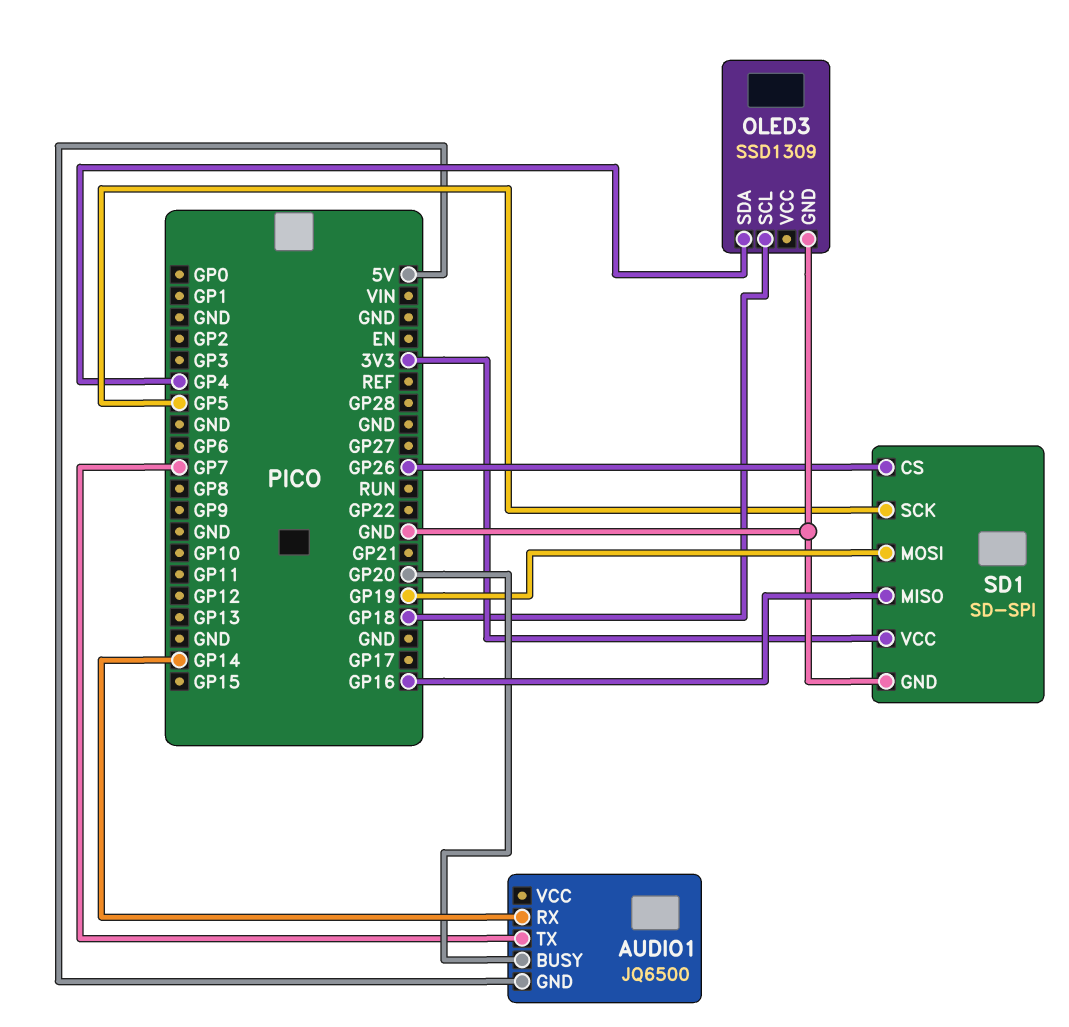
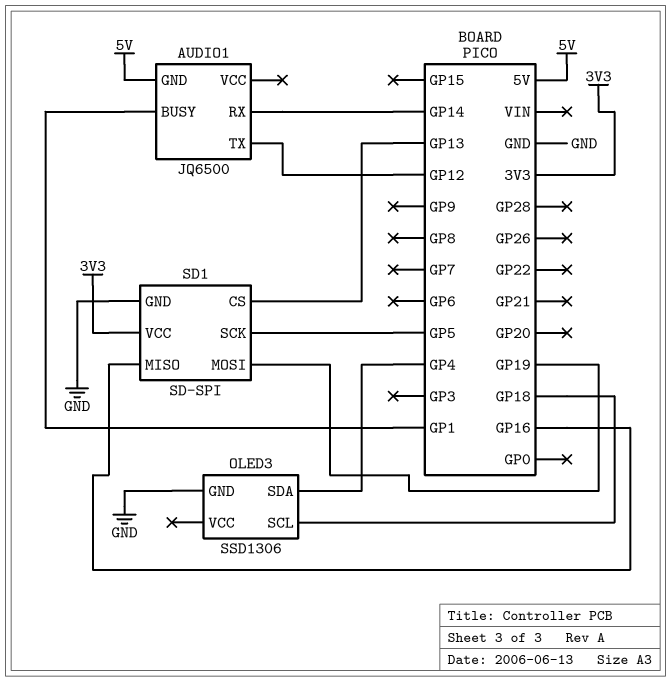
AUDIO1 pin BUSY: GP20 -> GP1
AUDIO1 pin TX: GP7 -> GP12
OLED3: SSD1309 -> SSD1306
SD1 pin CS: GP26 -> GP13

